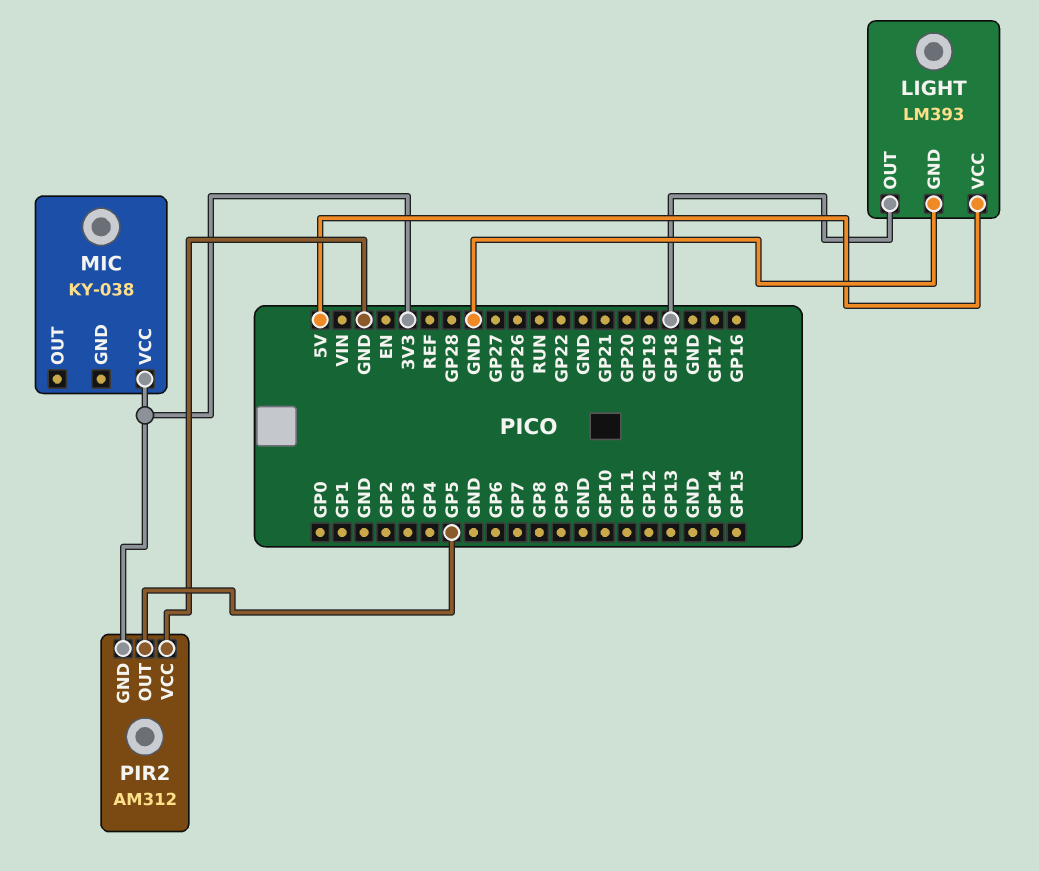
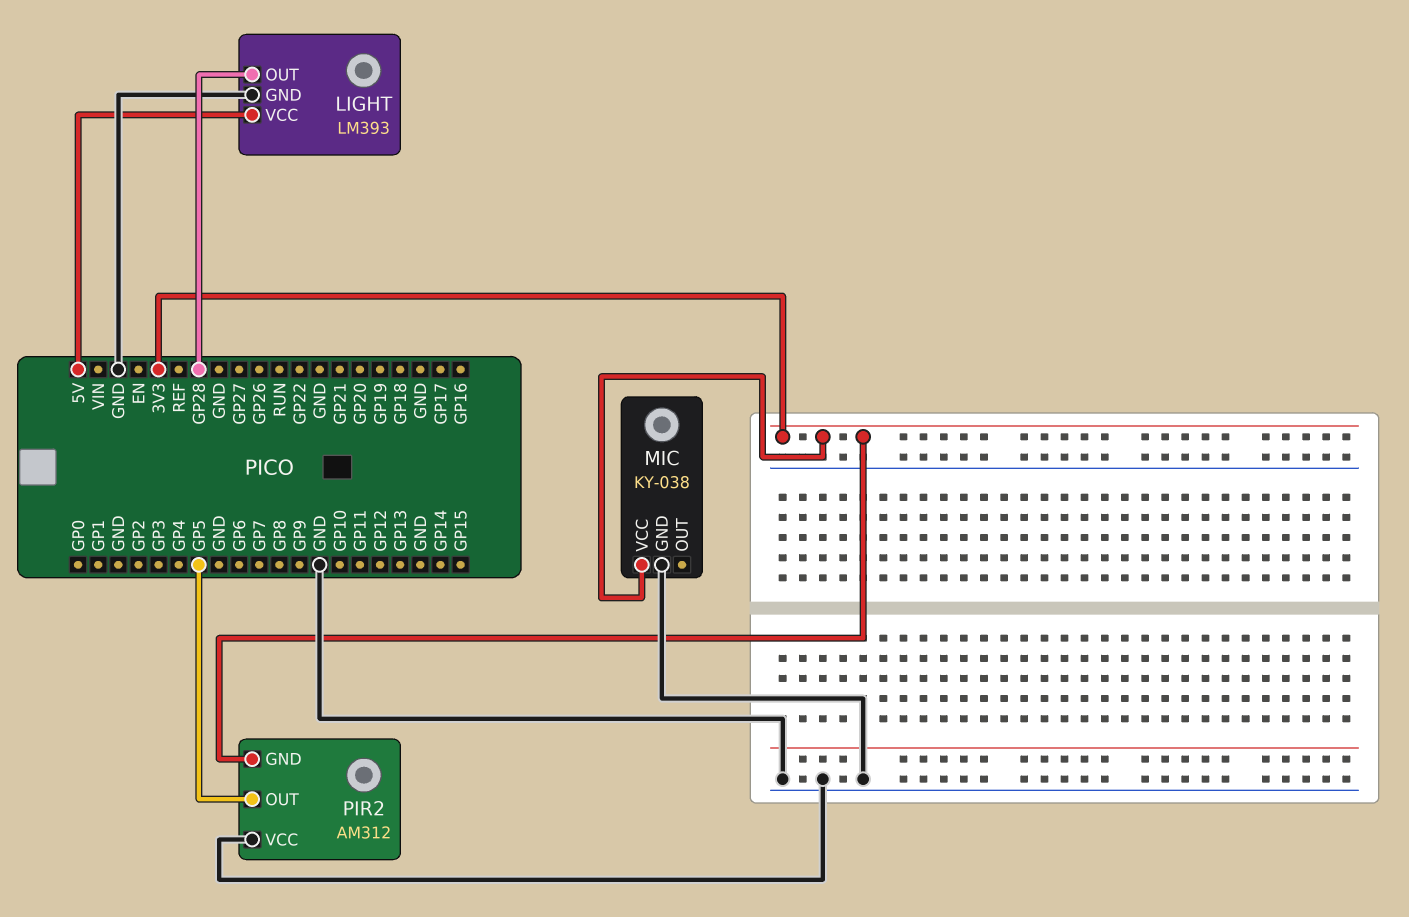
LIGHT pin OUT: GP18 -> GP28
MIC pin GND: none -> GND

